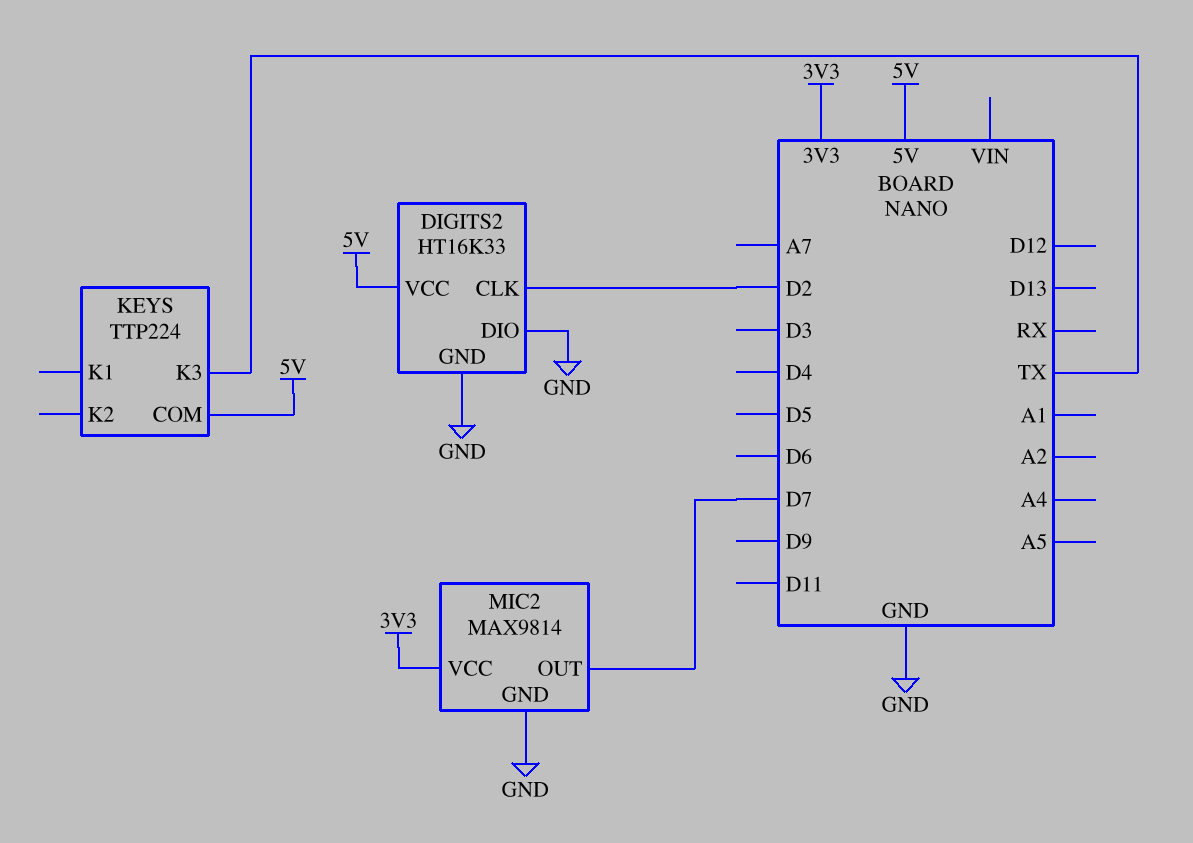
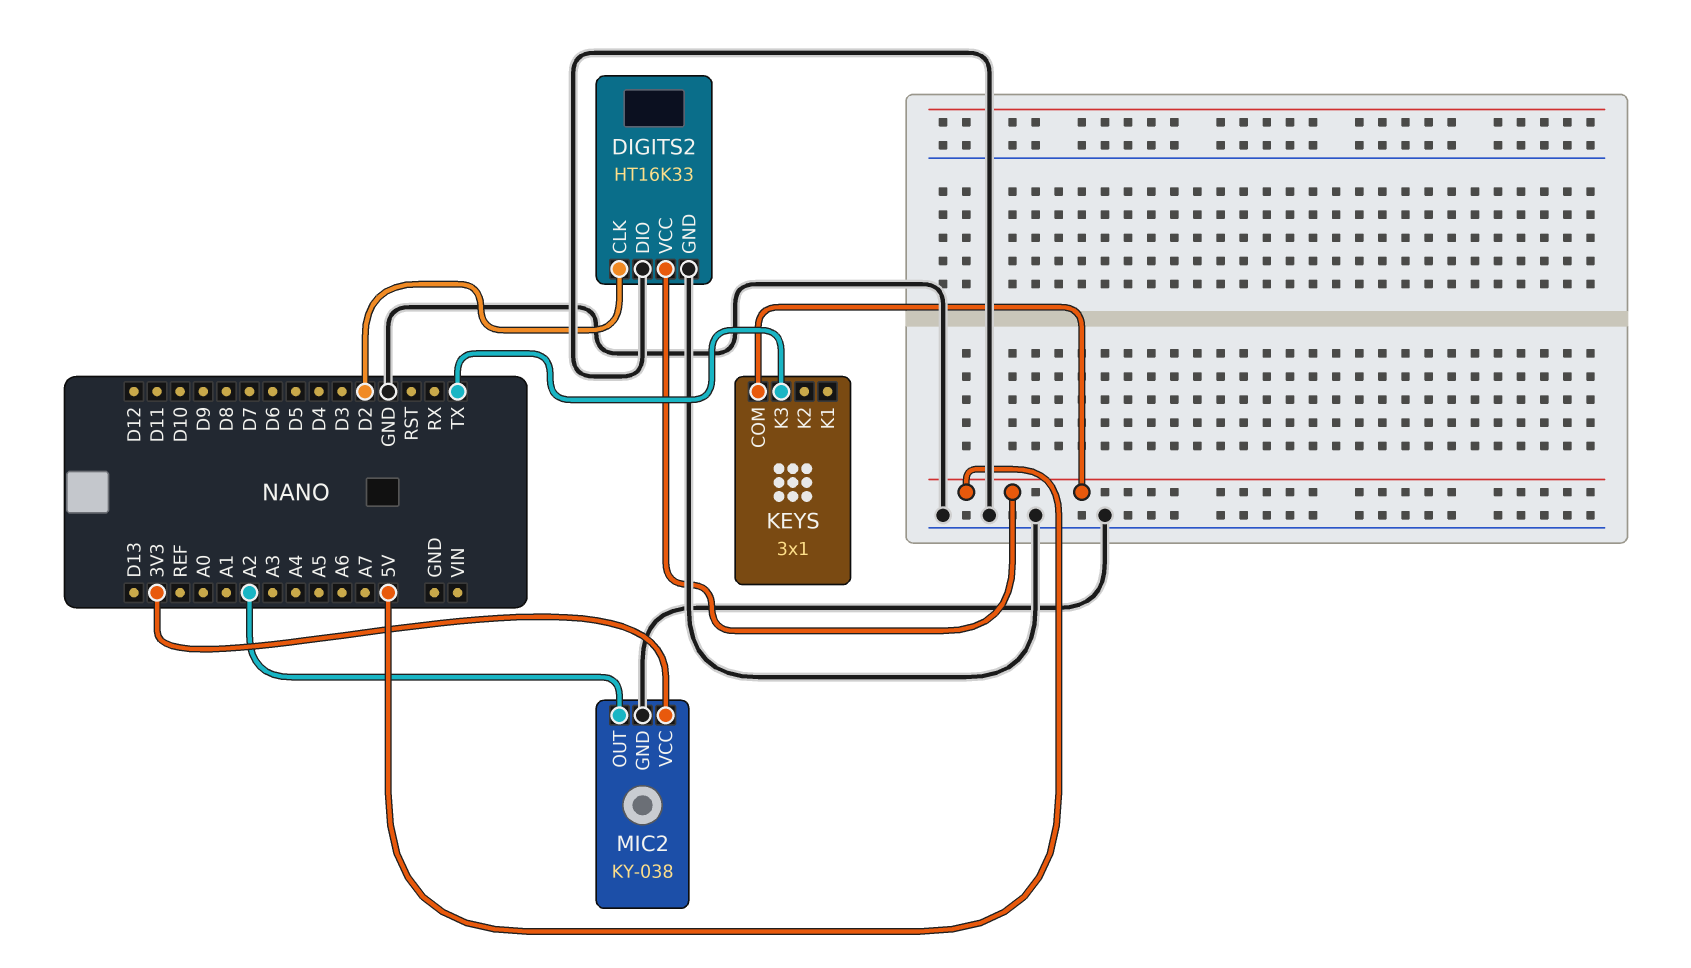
KEYS: TTP224 -> 3x1
MIC2: MAX9814 -> KY-038
MIC2 pin OUT: D7 -> A2

